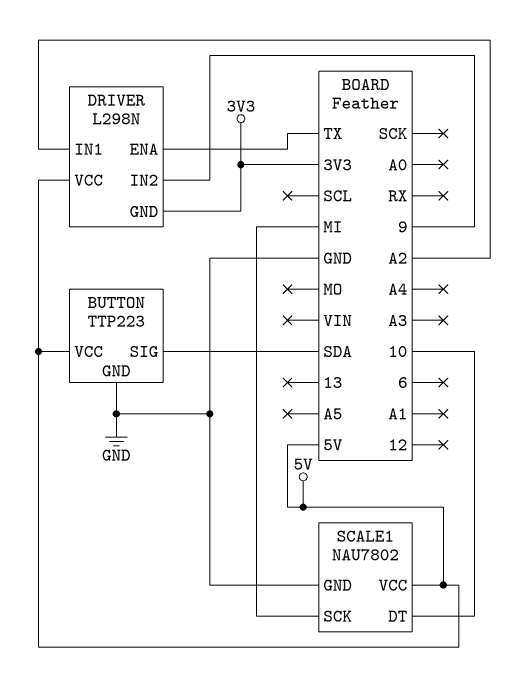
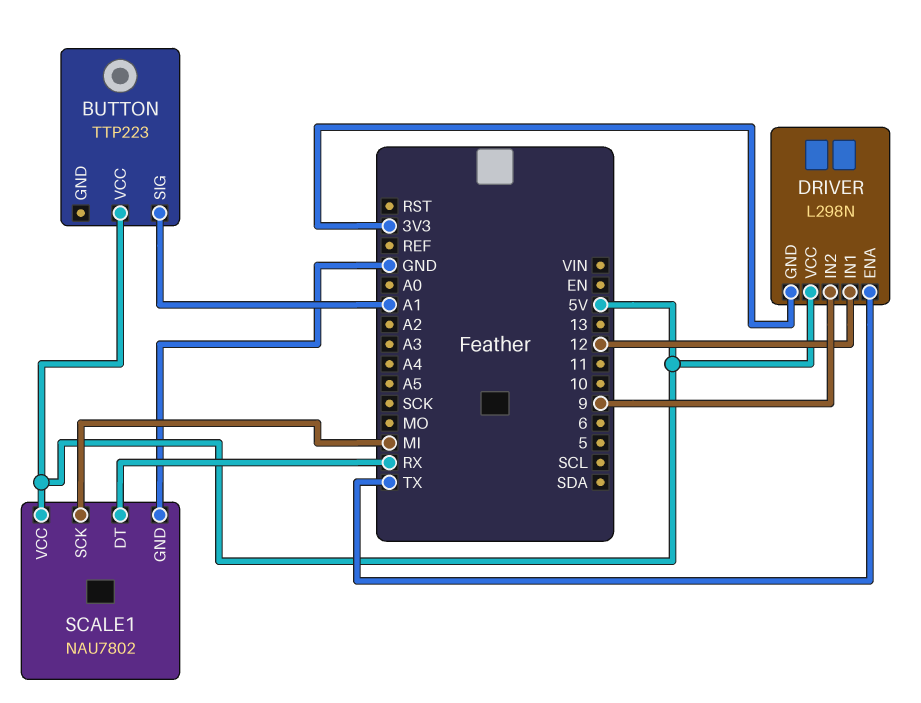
BUTTON pin GND: GND -> none
BUTTON pin SIG: SDA -> A1
DRIVER pin IN1: A2 -> 12
SCALE1 pin DT: 10 -> RX

